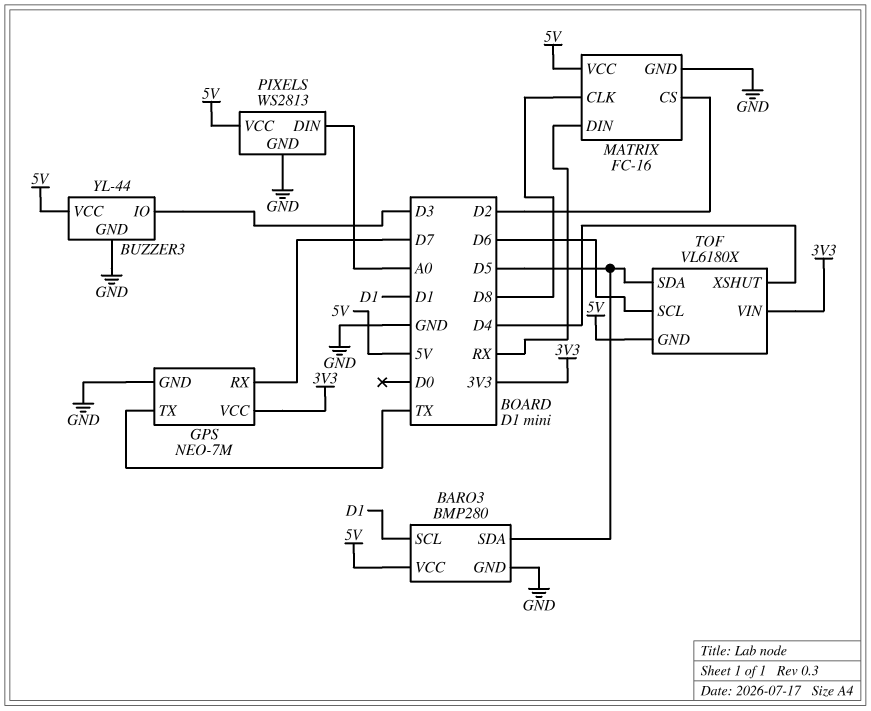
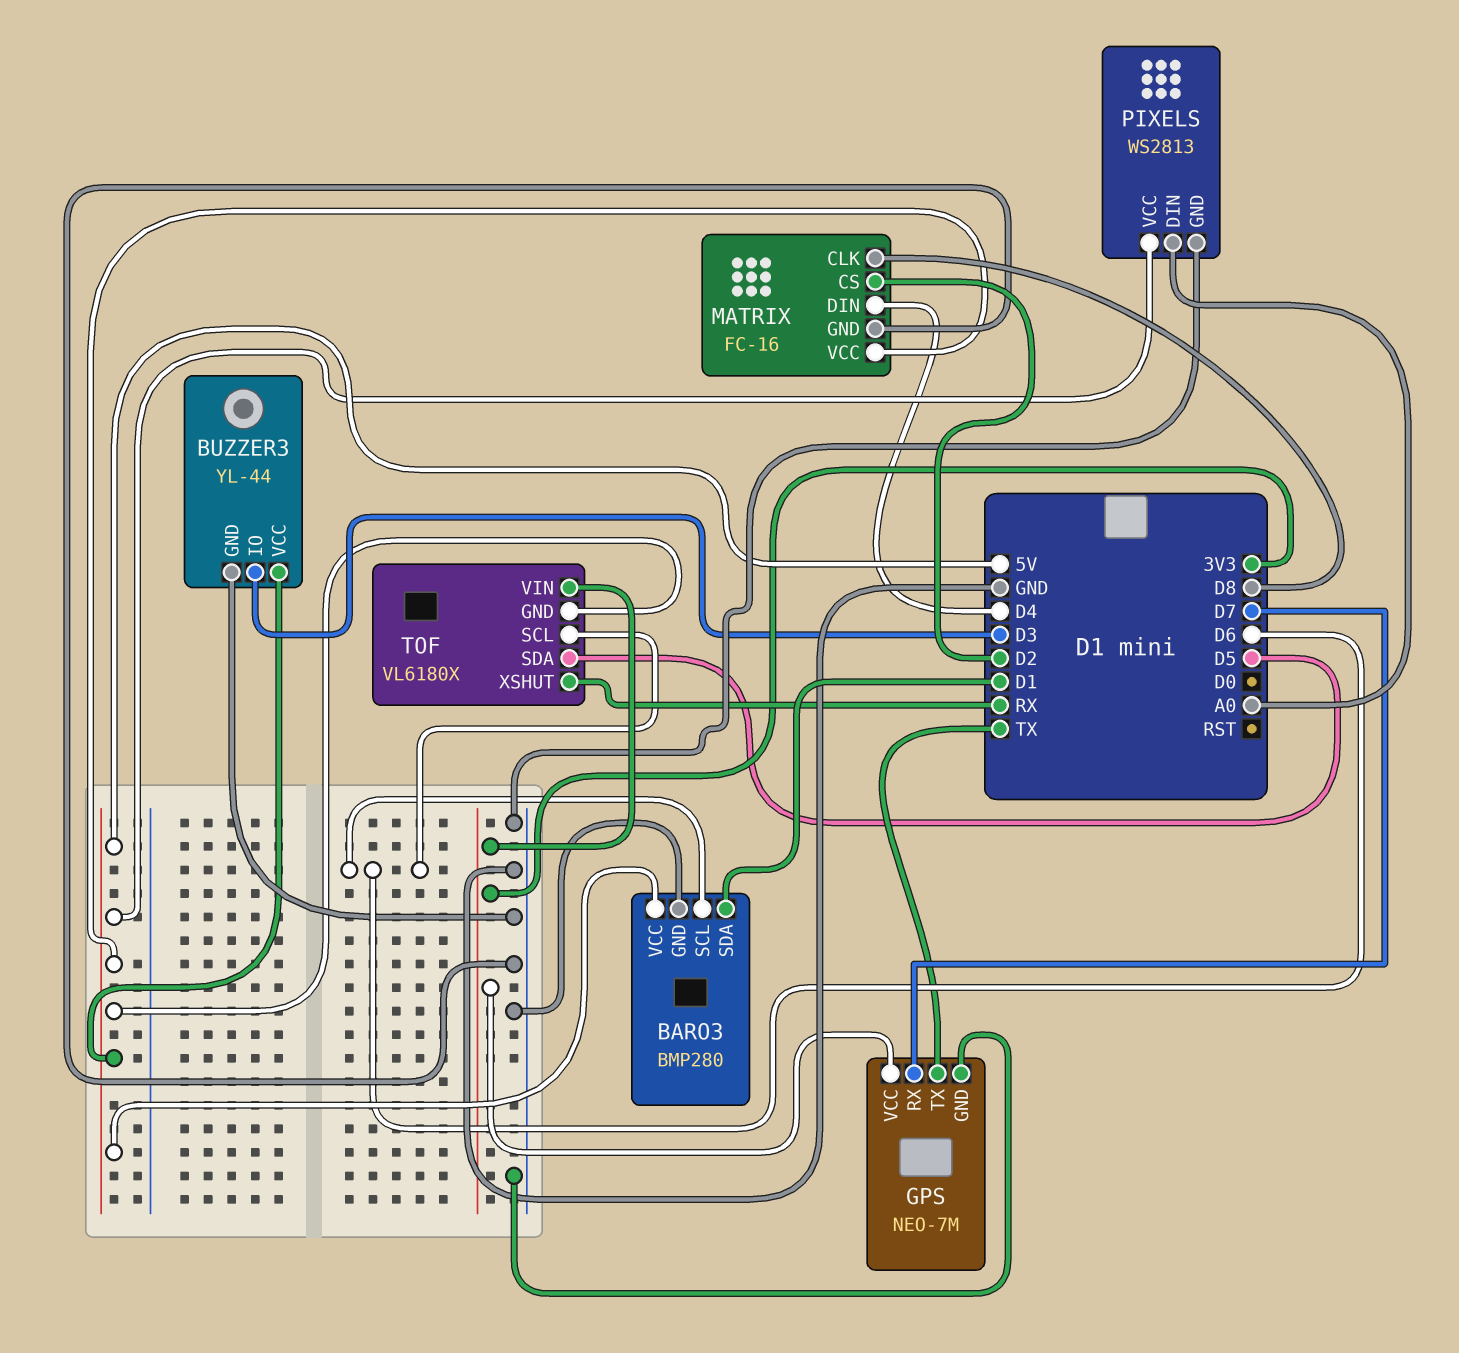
BARO3 pin SCL: D1 -> D6
BARO3 pin SDA: D5 -> D1
MATRIX pin DIN: RX -> D4
TOF pin XSHUT: D4 -> RX

